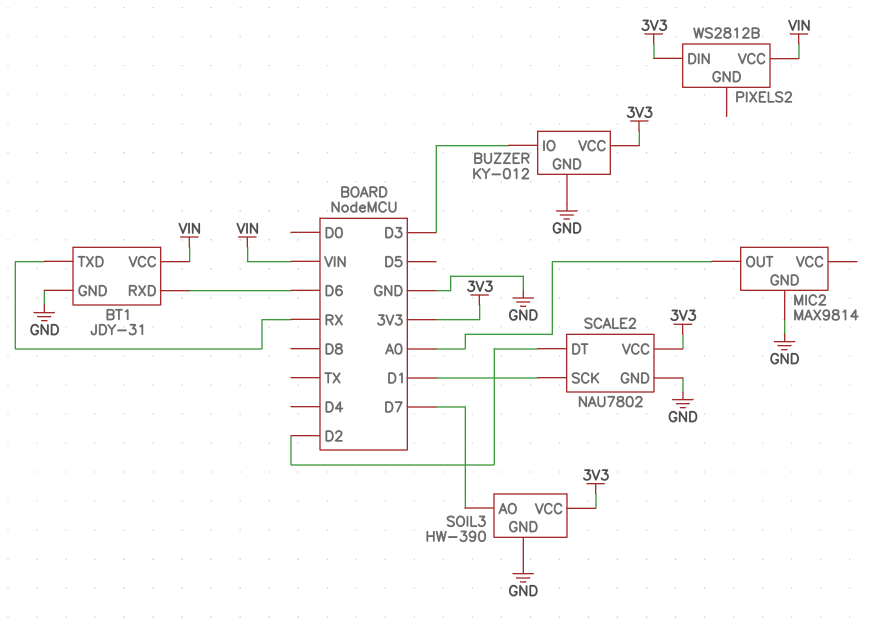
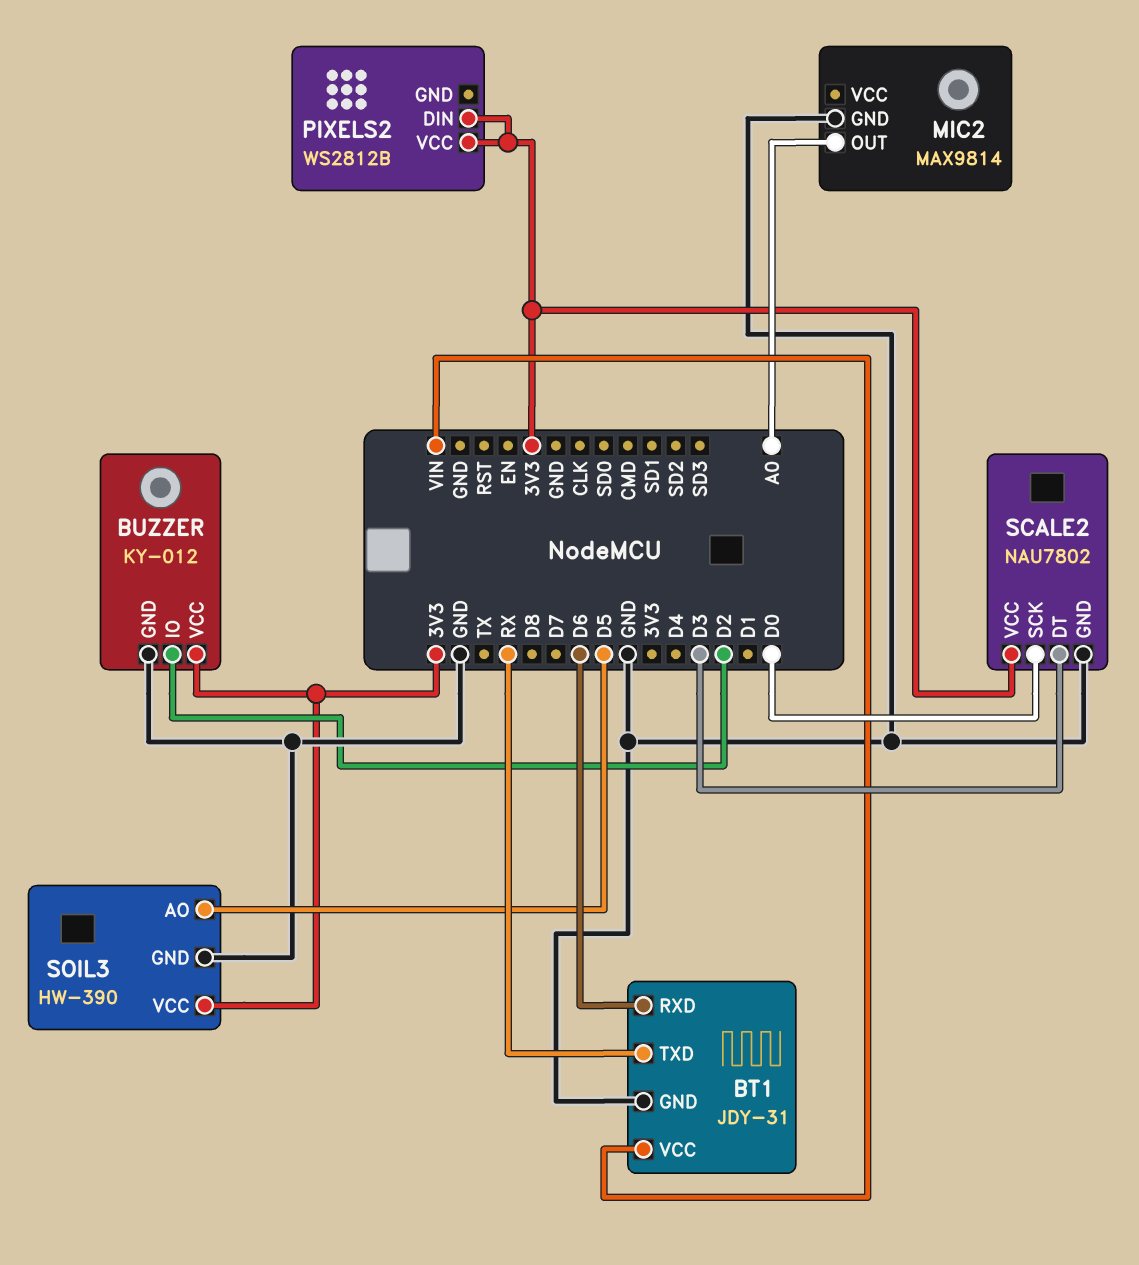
BUZZER pin IO: D3 -> D2
PIXELS2 pin VCC: VIN -> 3V3
SCALE2 pin DT: D2 -> D3
SCALE2 pin SCK: D1 -> D0
SOIL3 pin AO: D7 -> D5

